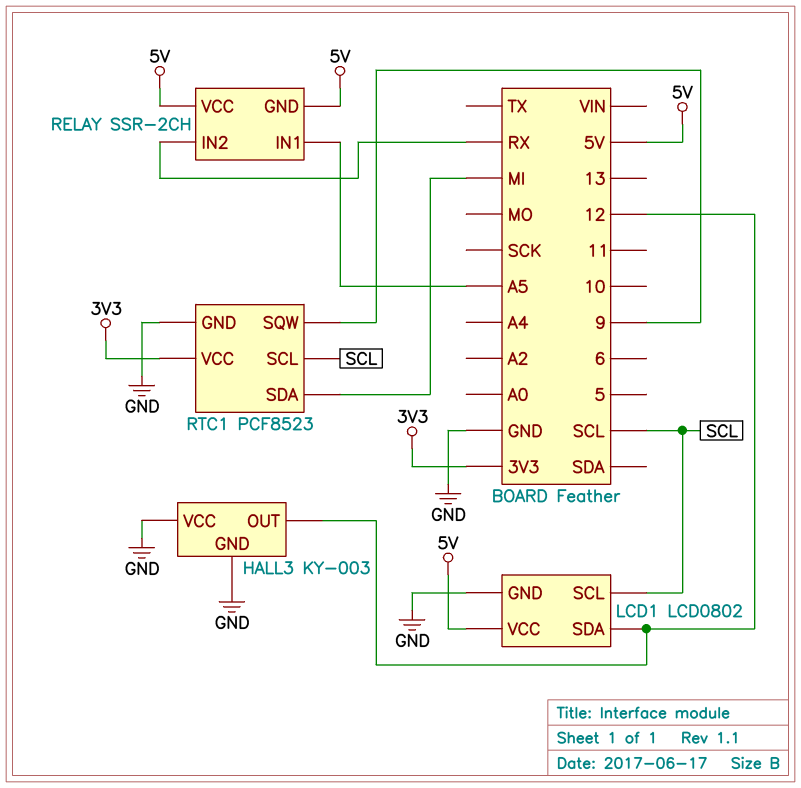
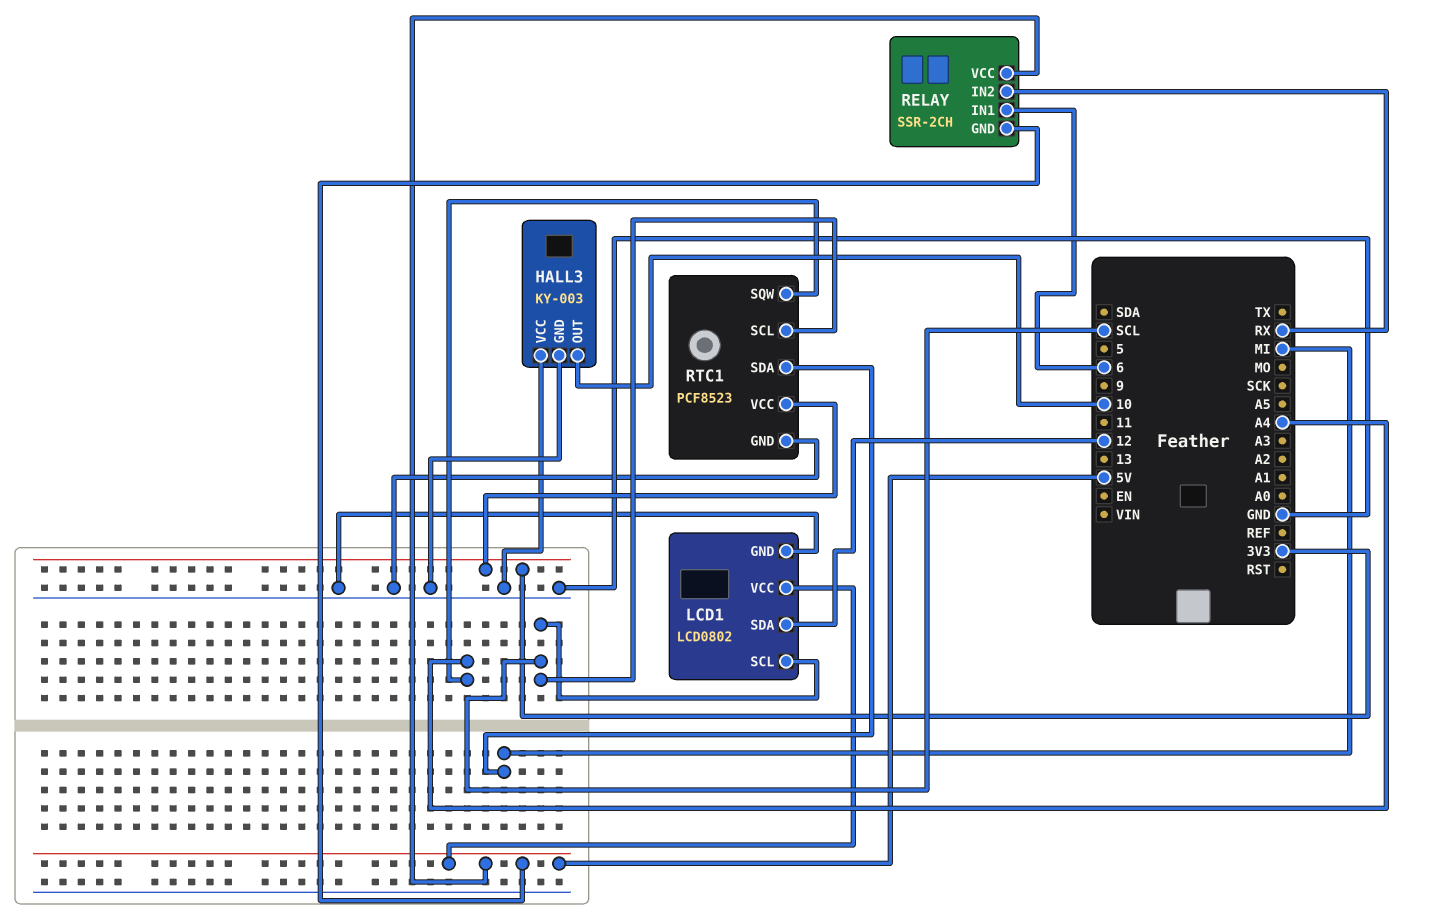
HALL3 pin OUT: 12 -> 10
RELAY pin IN1: A5 -> 6
RTC1 pin SQW: 9 -> A4

